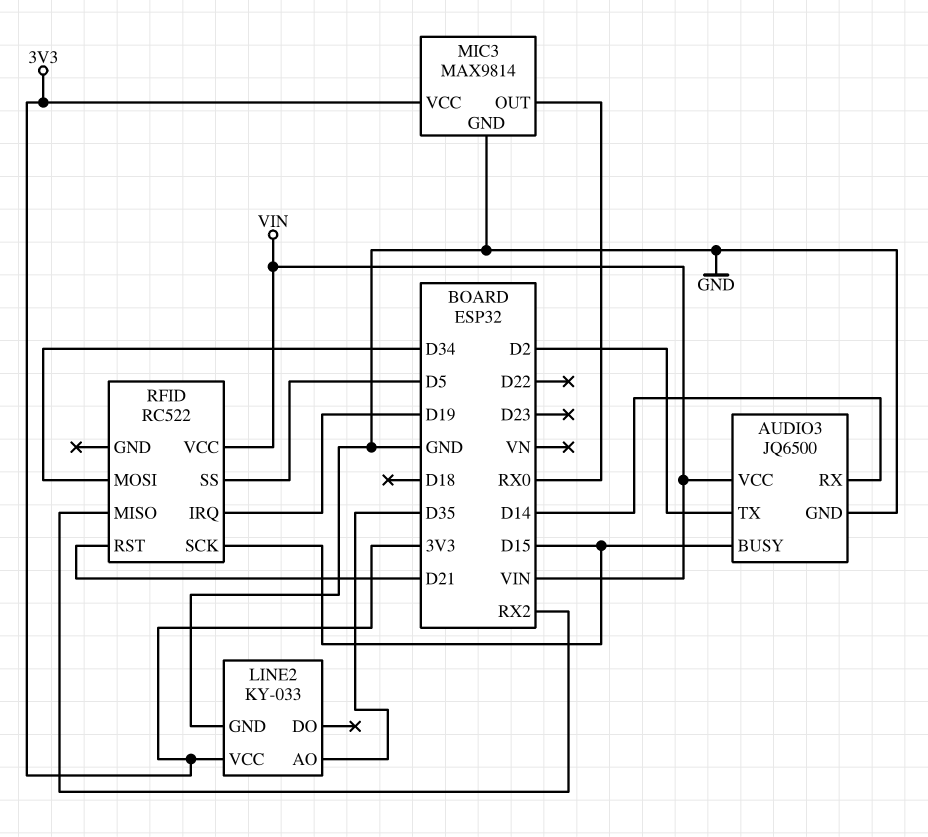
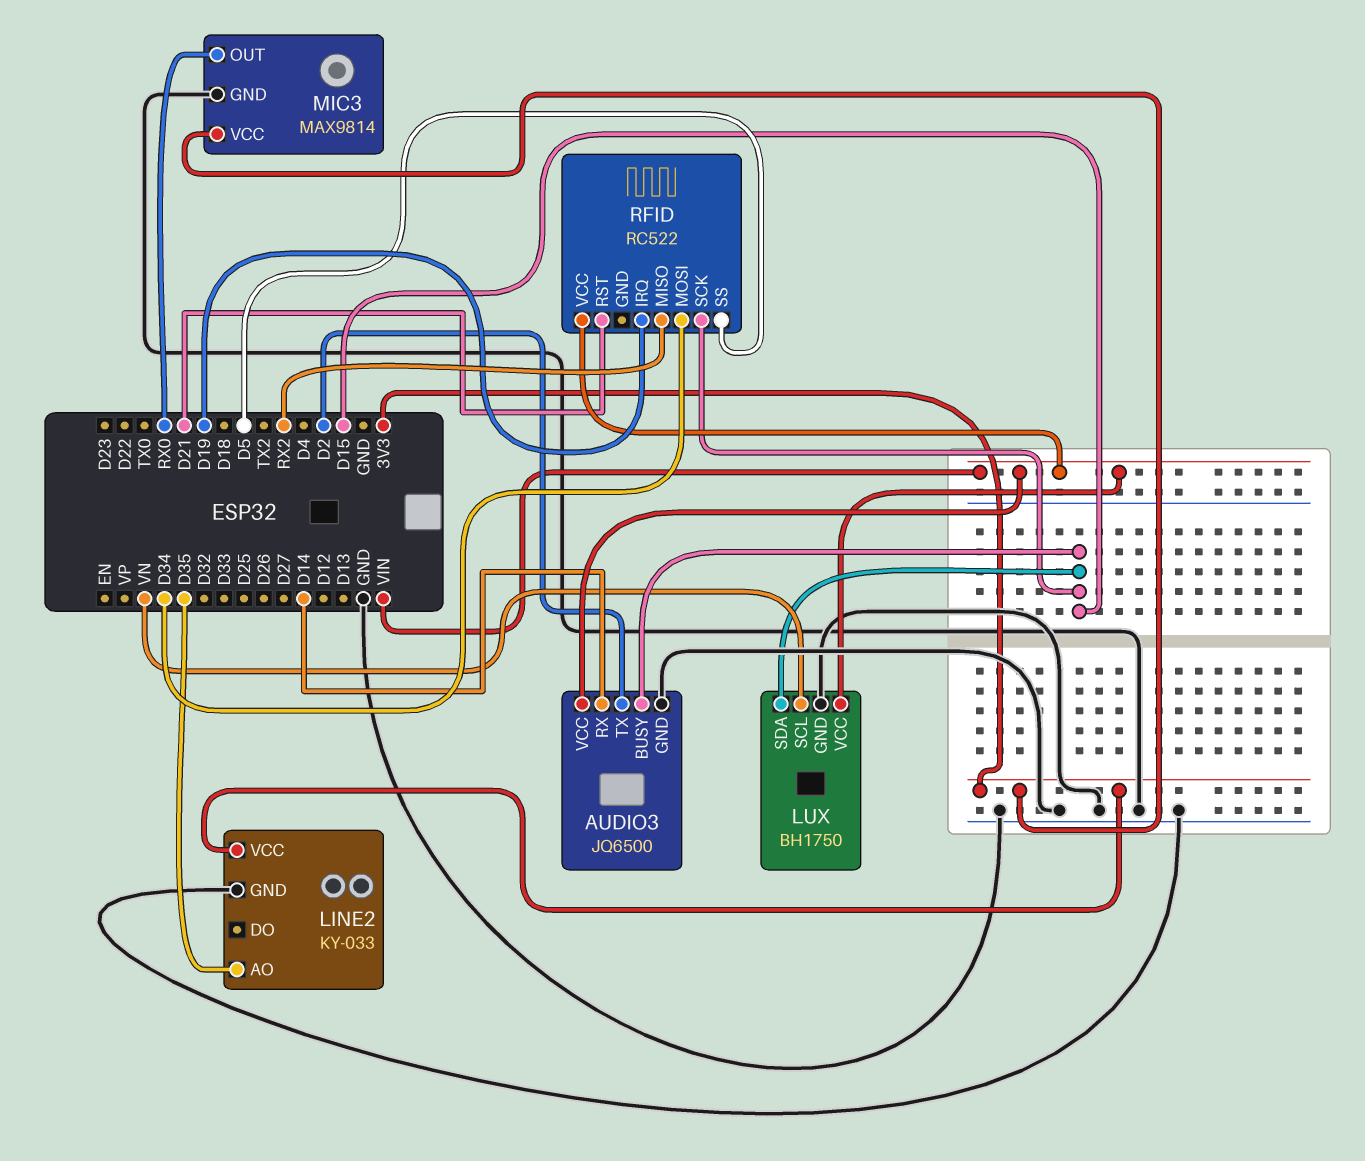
LUX: none -> BH1750
LUX pin GND: none -> GND
LUX pin SCL: none -> VN
LUX pin SDA: none -> D15
LUX pin VCC: none -> VIN

